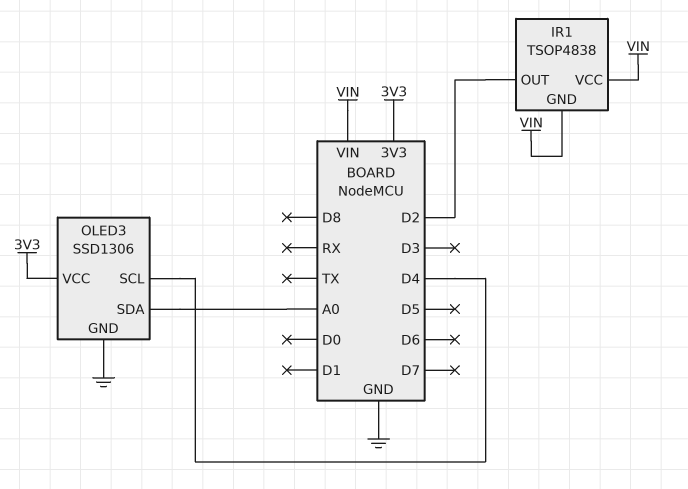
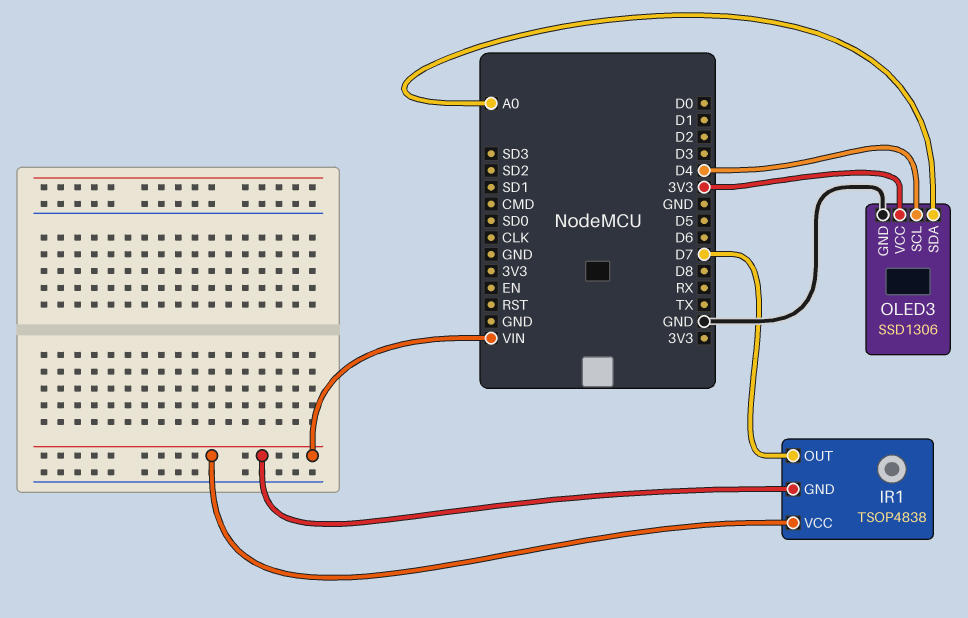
IR1 pin OUT: D2 -> D7

